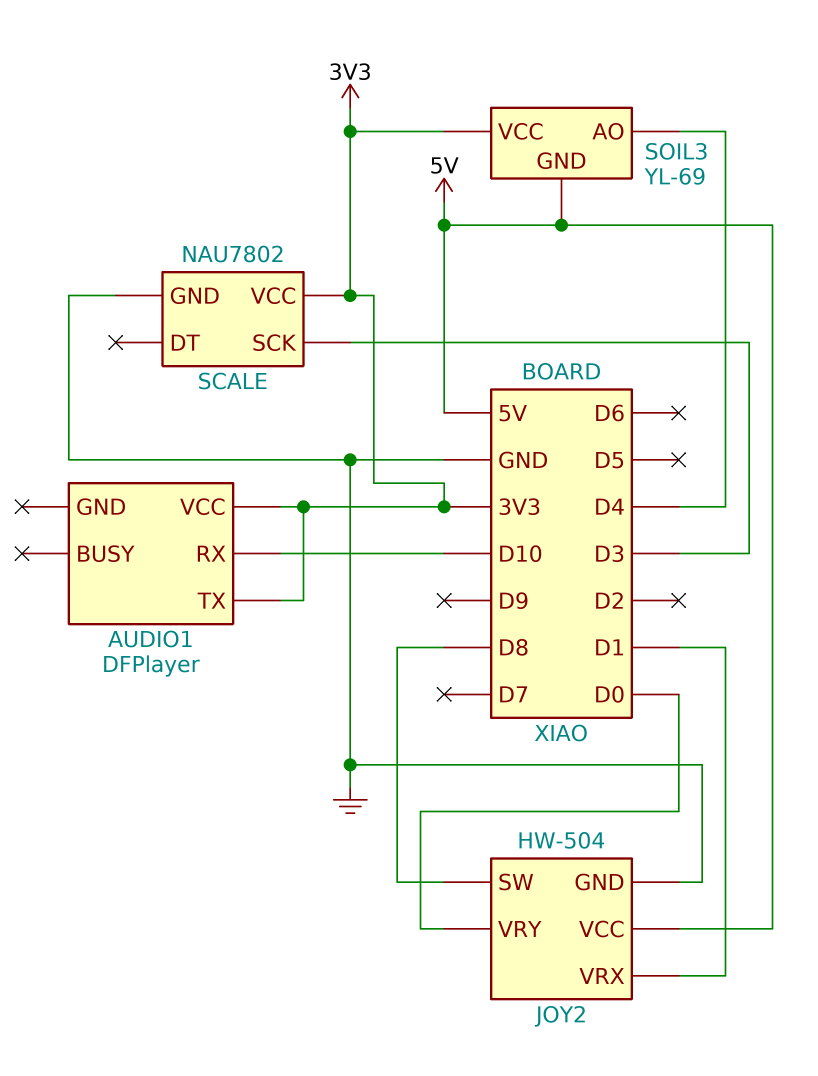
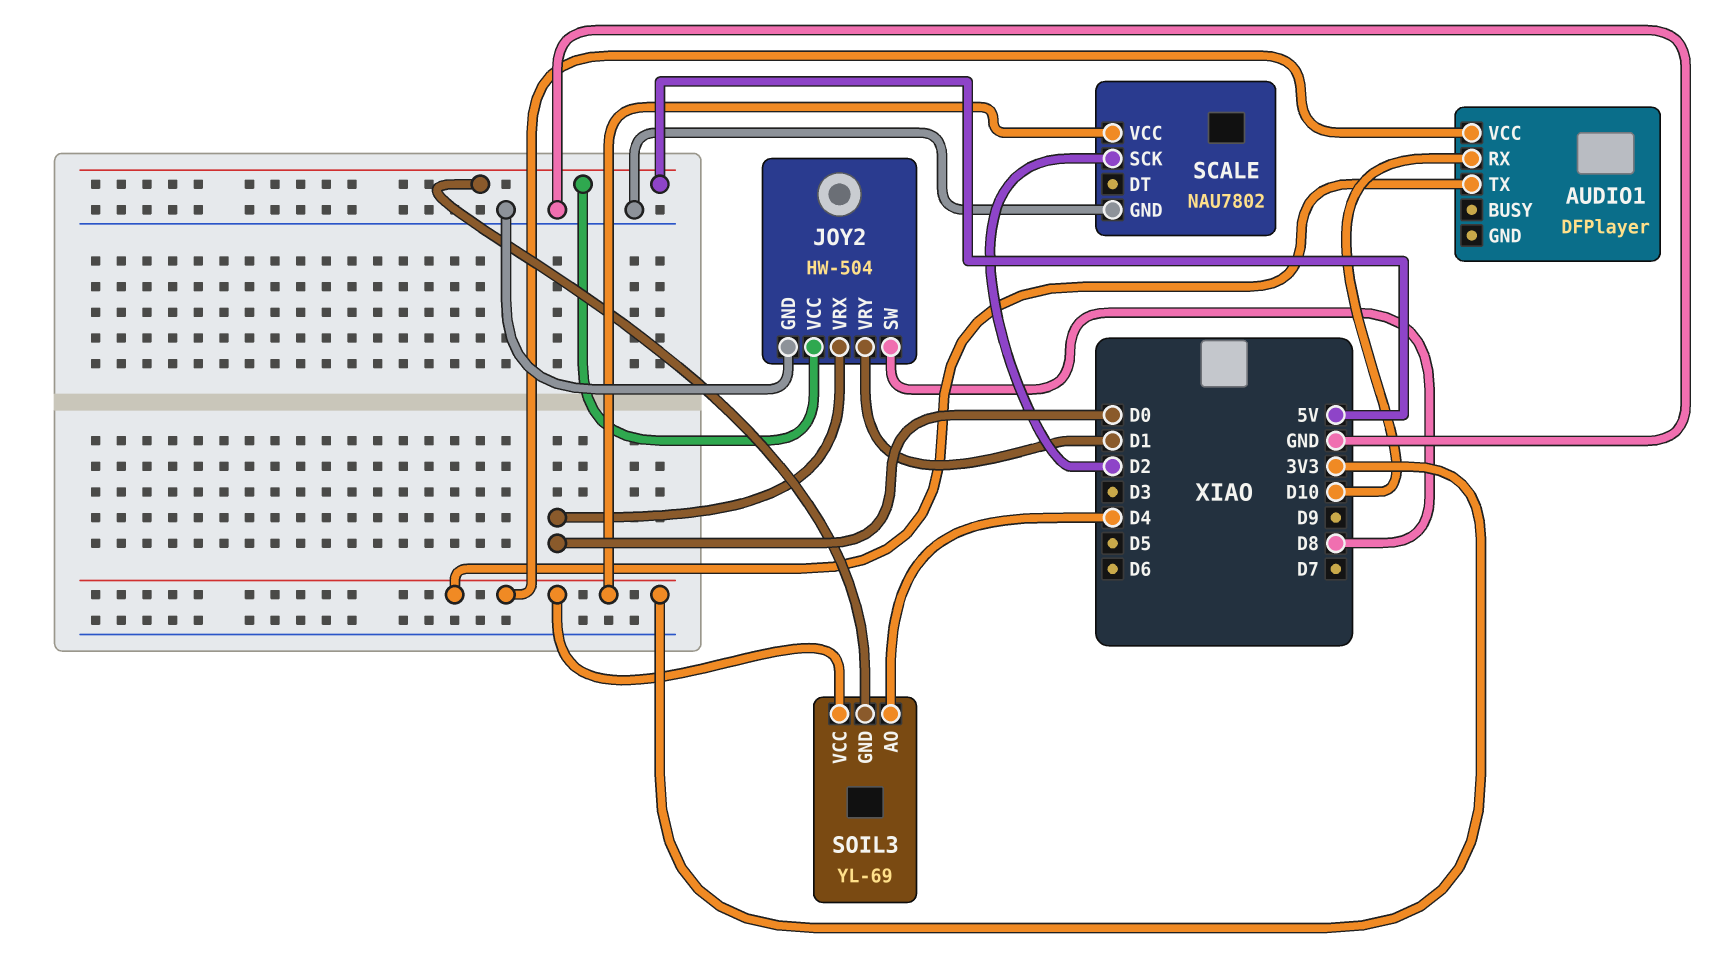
JOY2 pin VRX: D1 -> D0
JOY2 pin VRY: D0 -> D1
SCALE pin SCK: D3 -> D2

